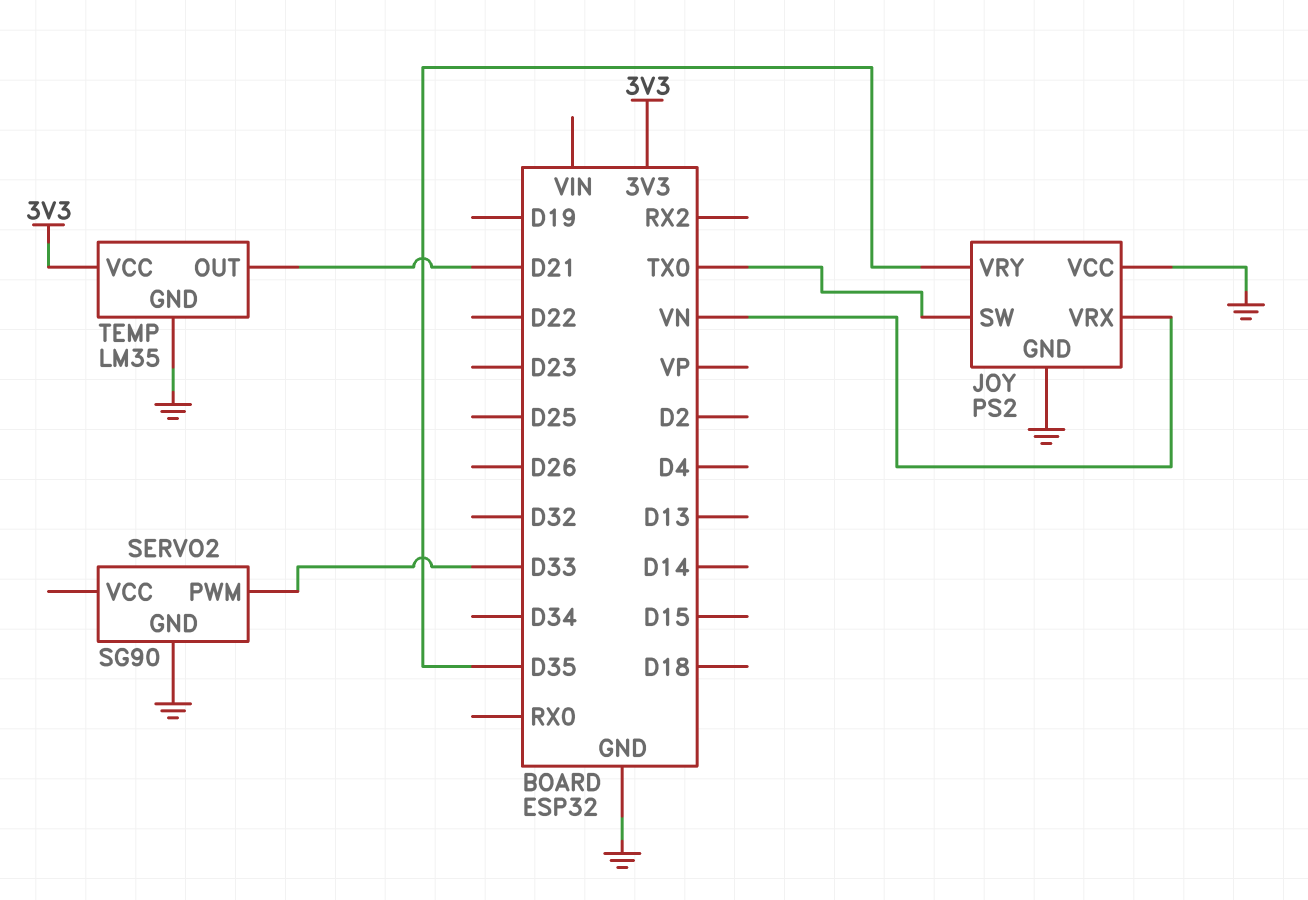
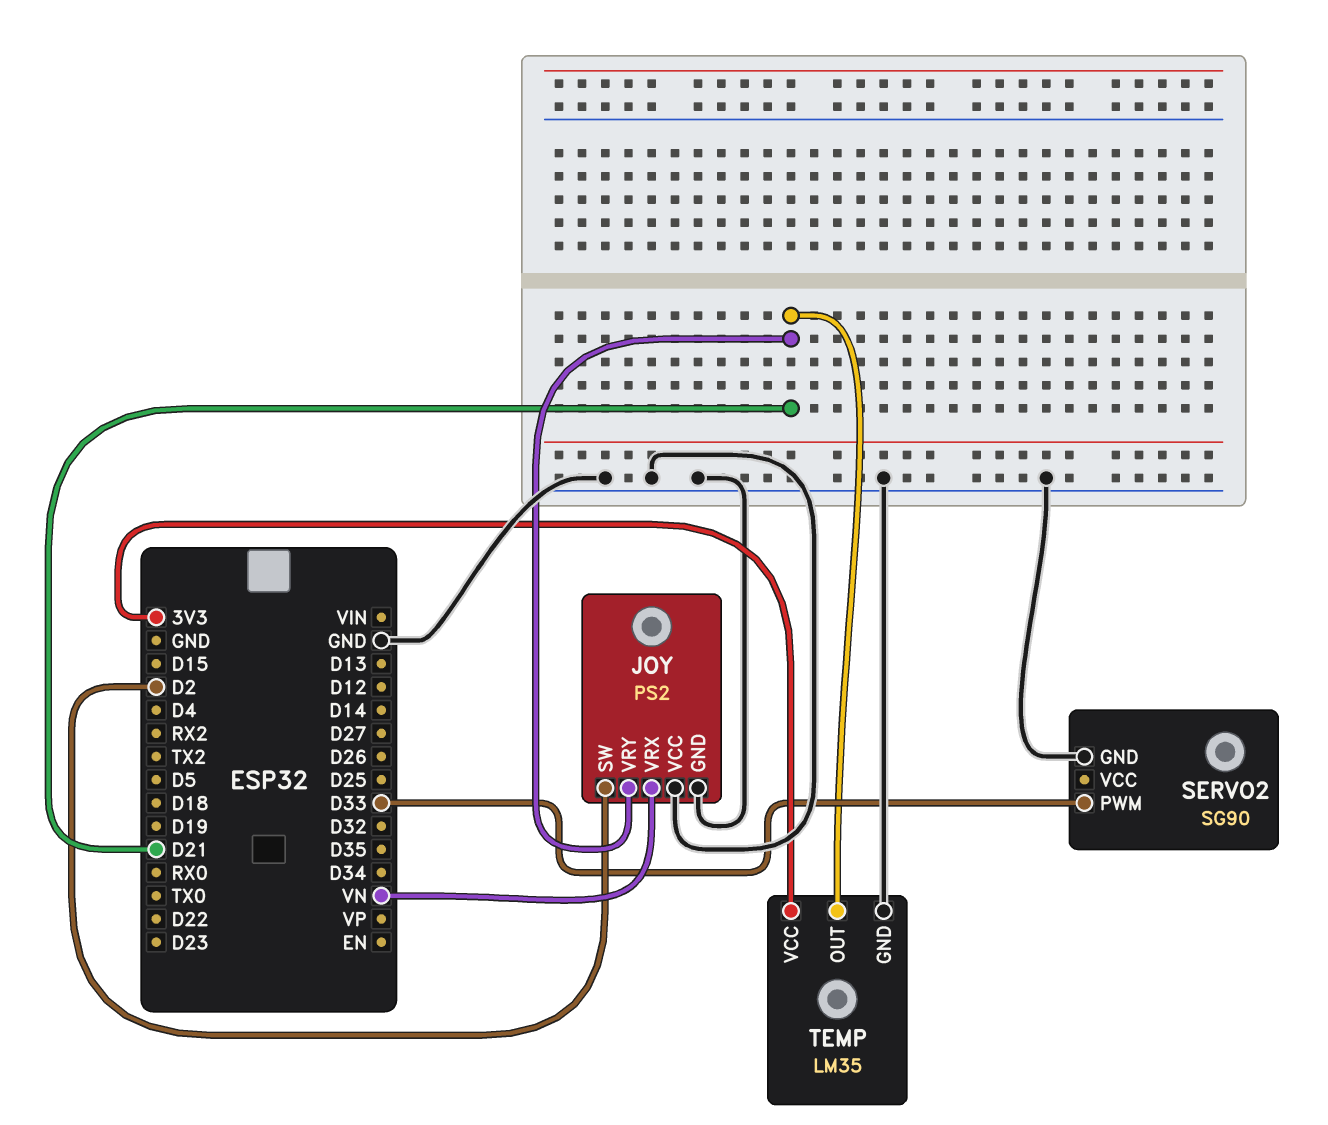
JOY pin SW: TX0 -> D2
JOY pin VRY: D35 -> D21

